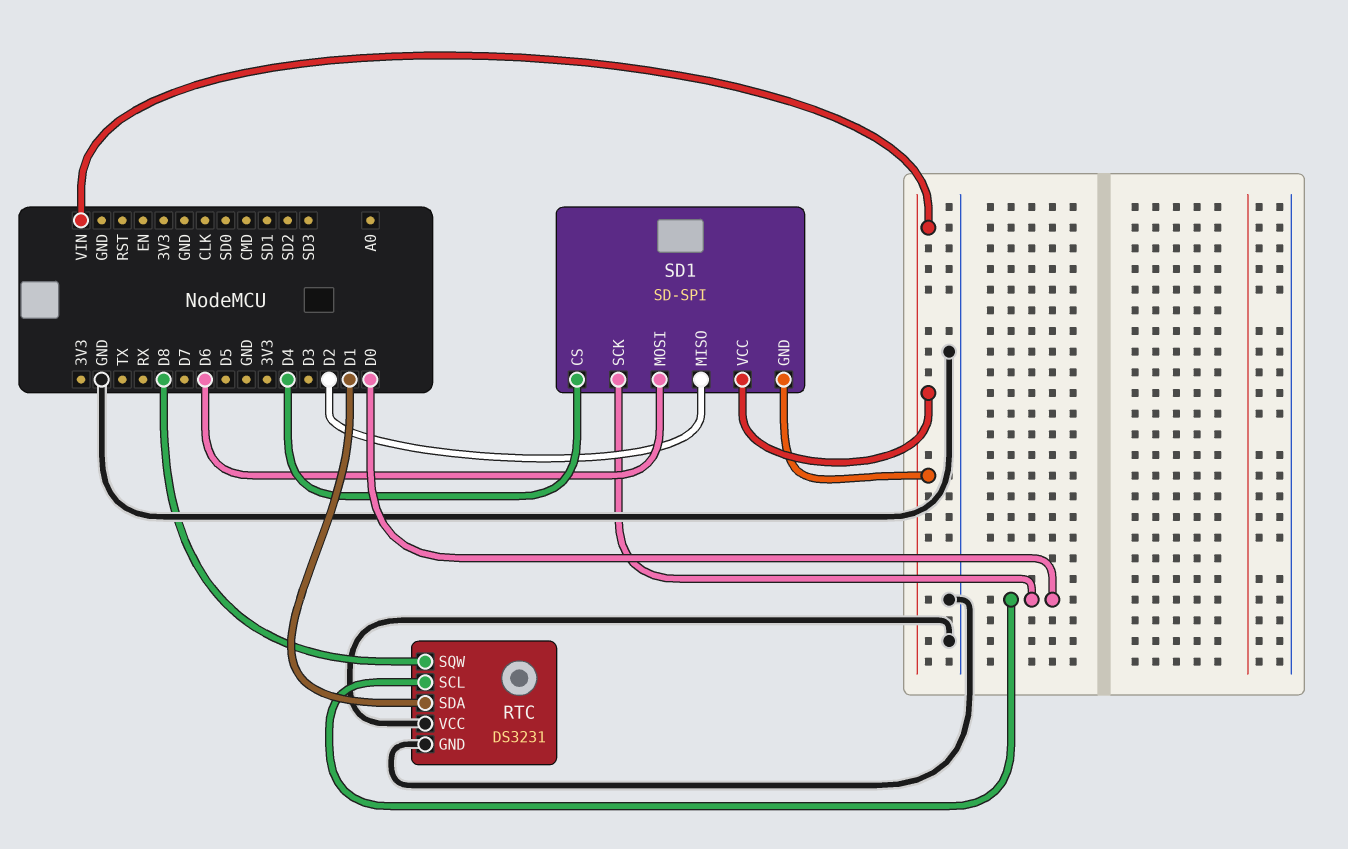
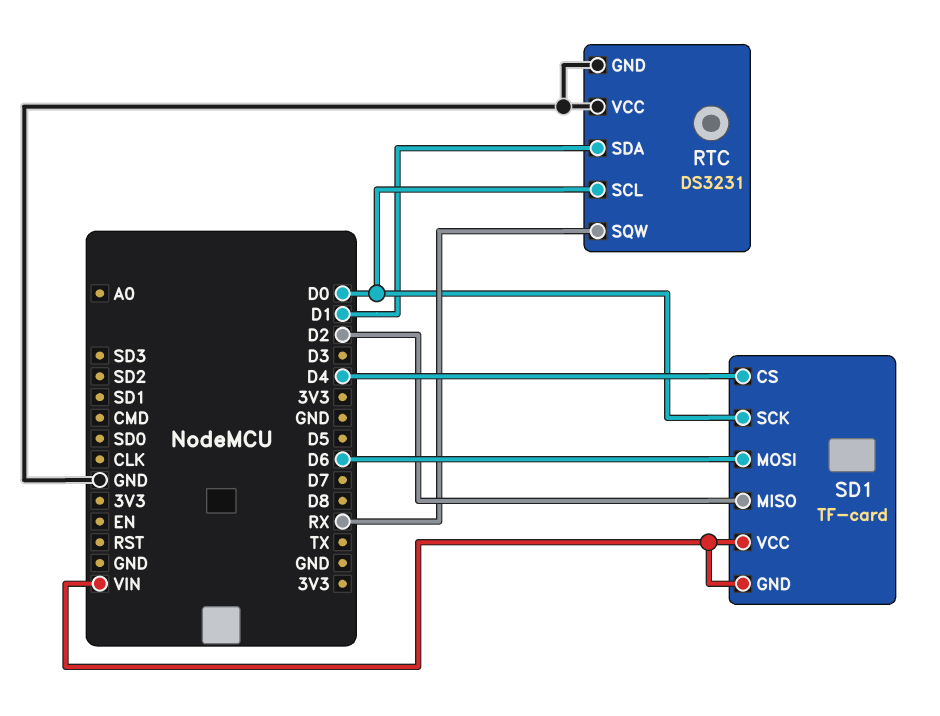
RTC pin SQW: D8 -> RX
SD1: SD-SPI -> TF-card

